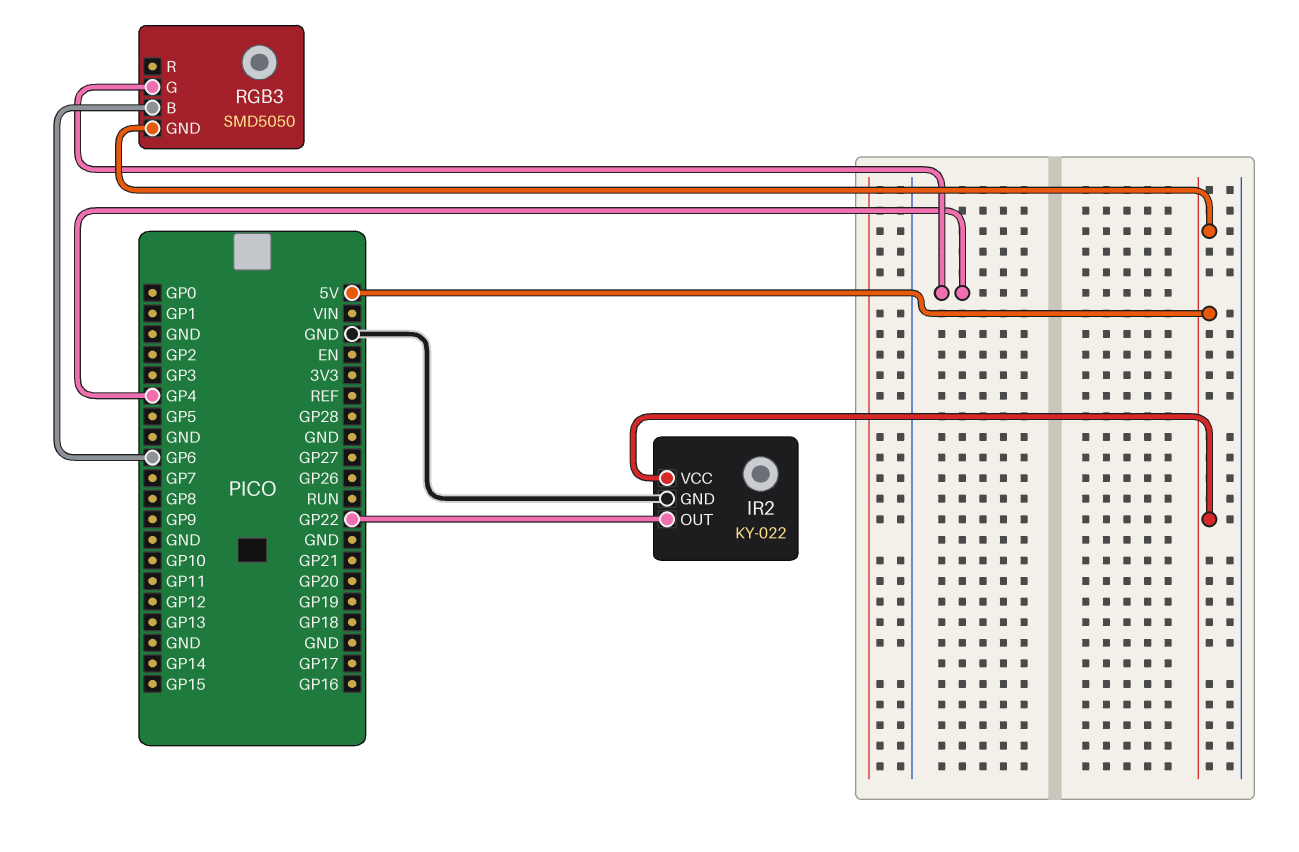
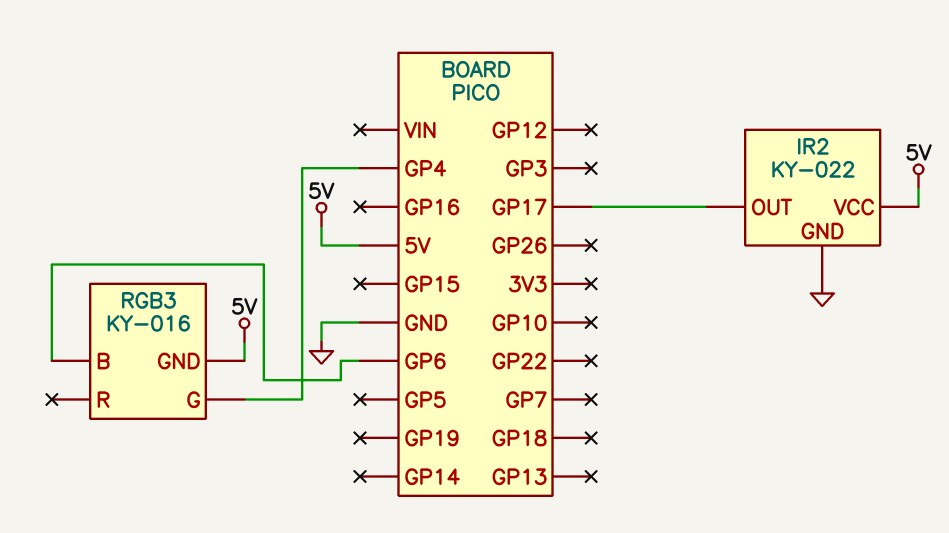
IR2 pin OUT: GP22 -> GP17
RGB3: SMD5050 -> KY-016

